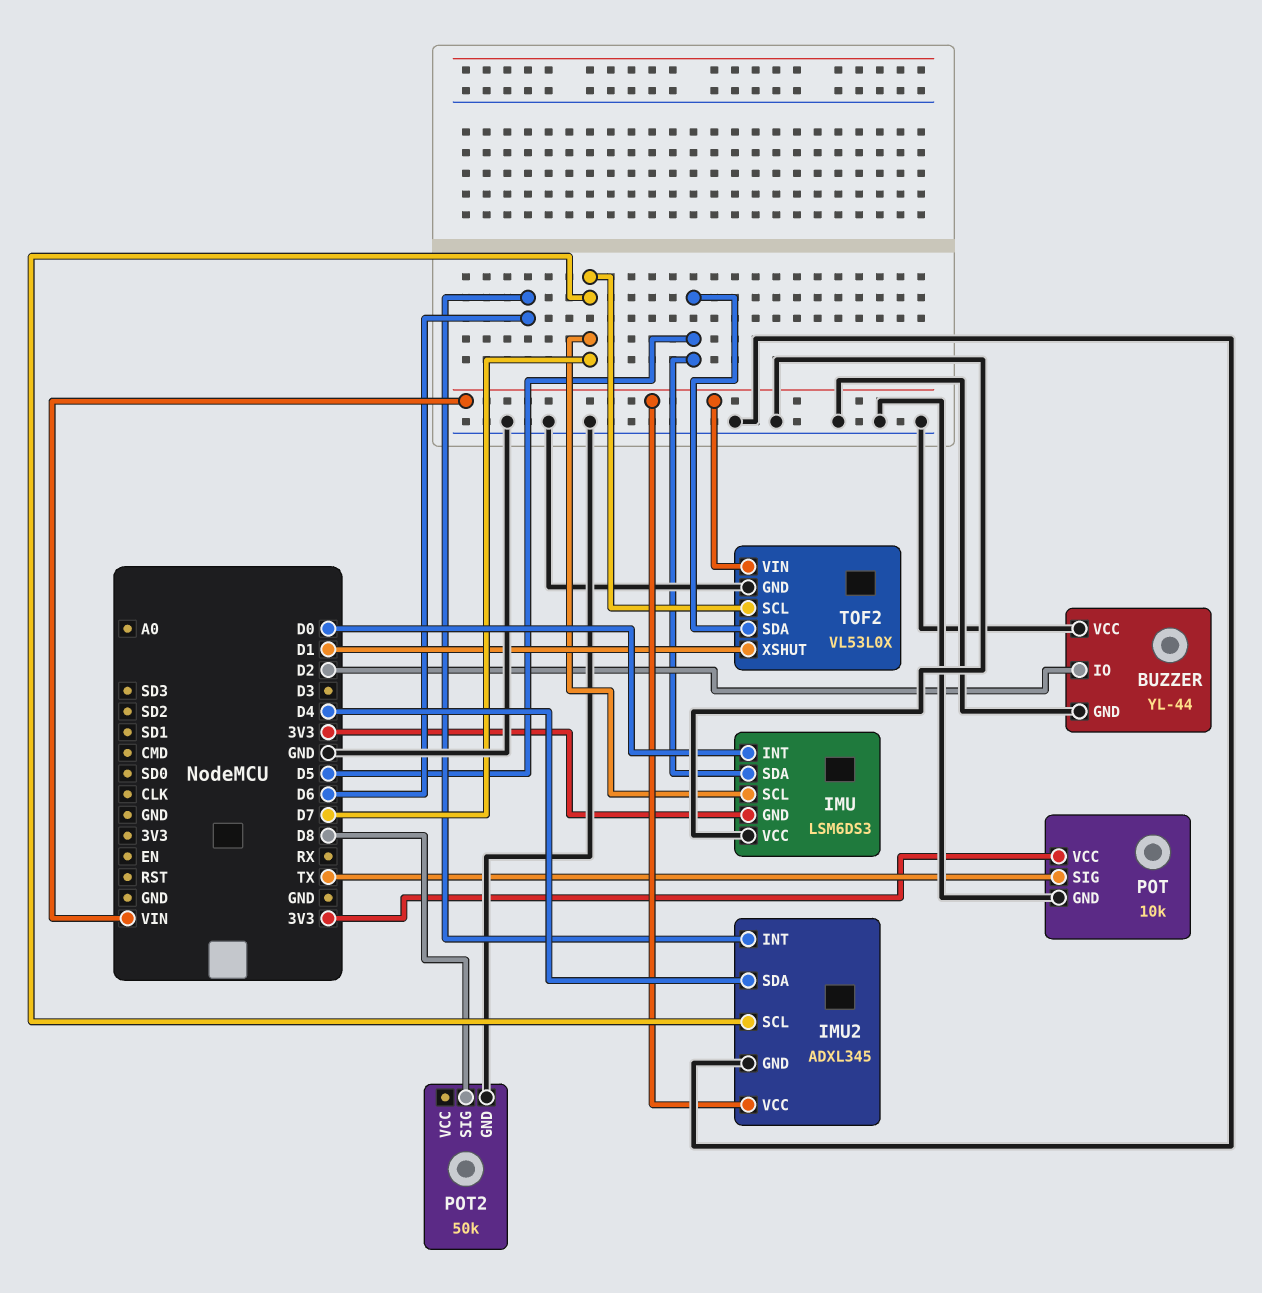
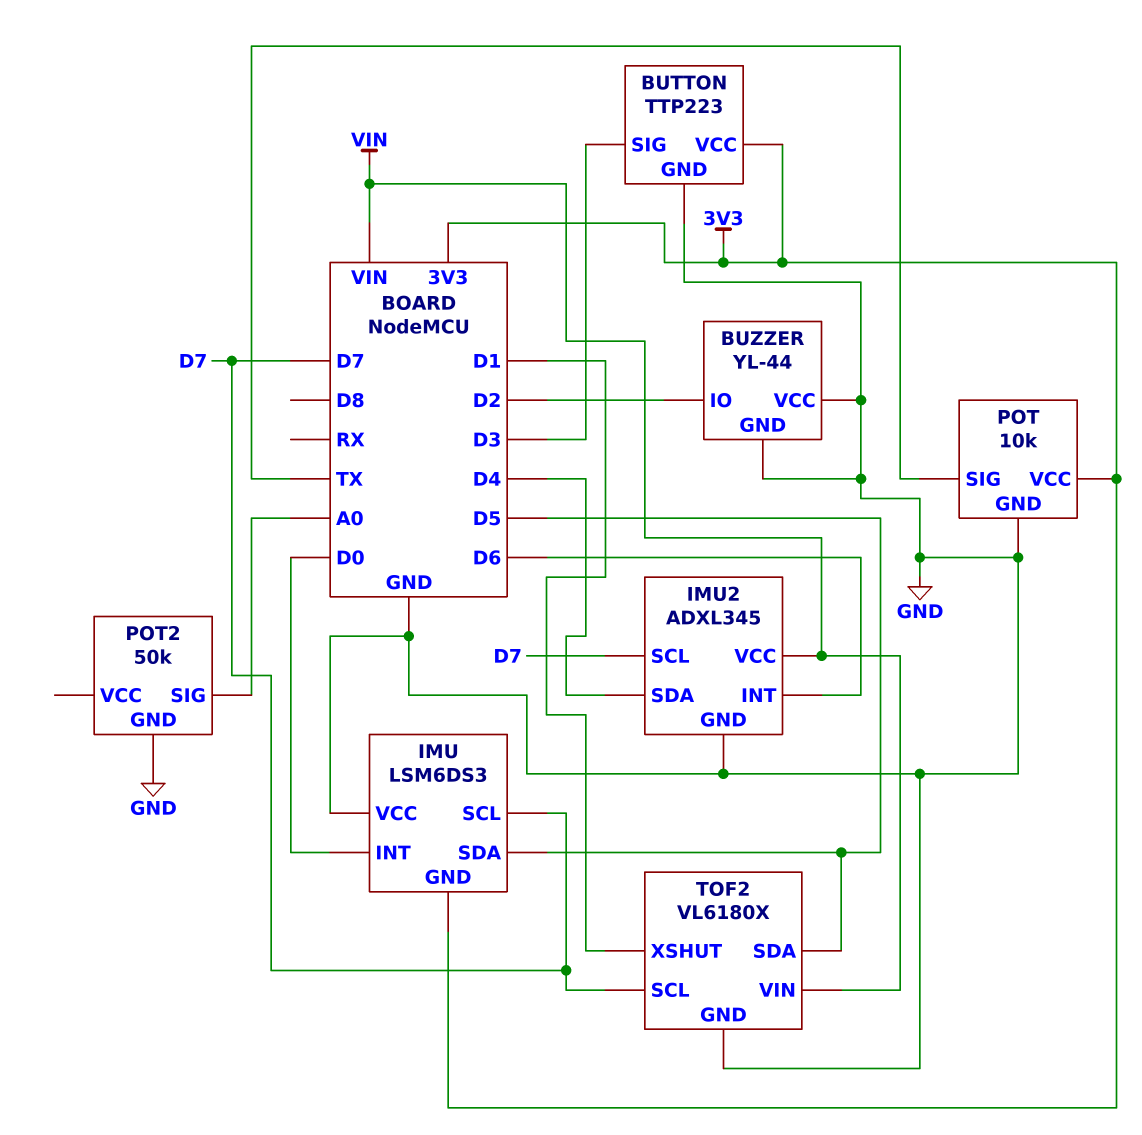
BUTTON: none -> TTP223
BUTTON pin GND: none -> GND
BUTTON pin SIG: none -> D3
BUTTON pin VCC: none -> 3V3
POT2 pin SIG: D8 -> A0
TOF2: VL53L0X -> VL6180X

